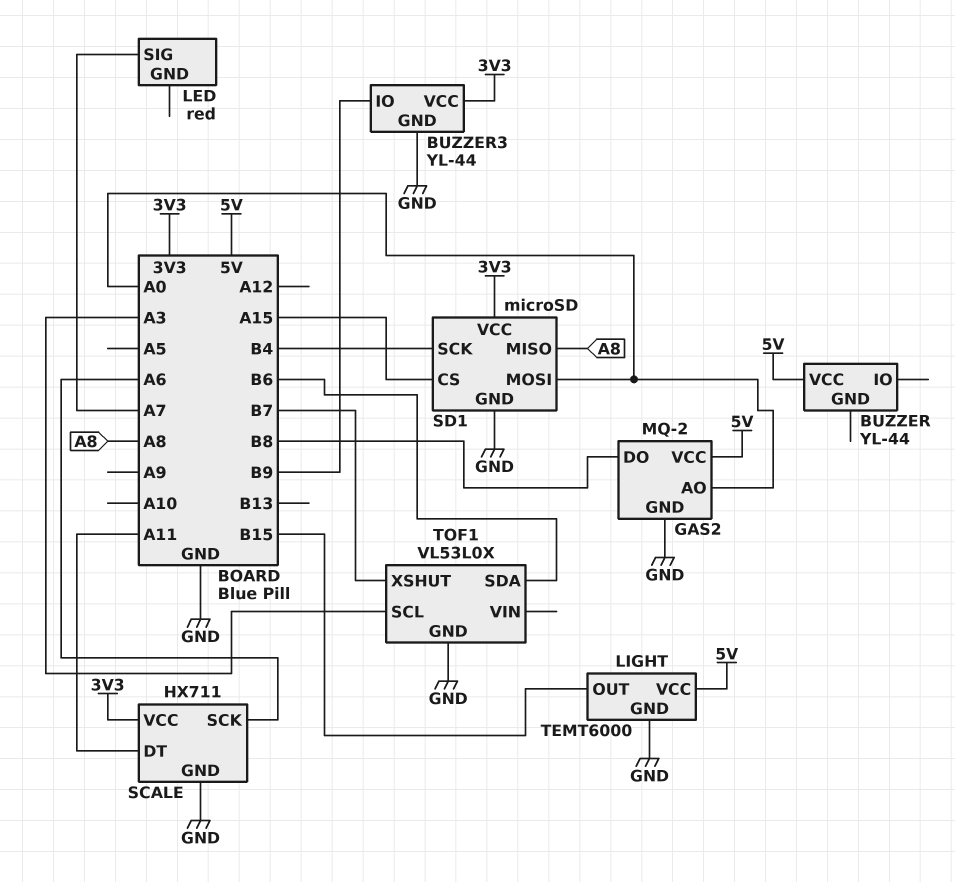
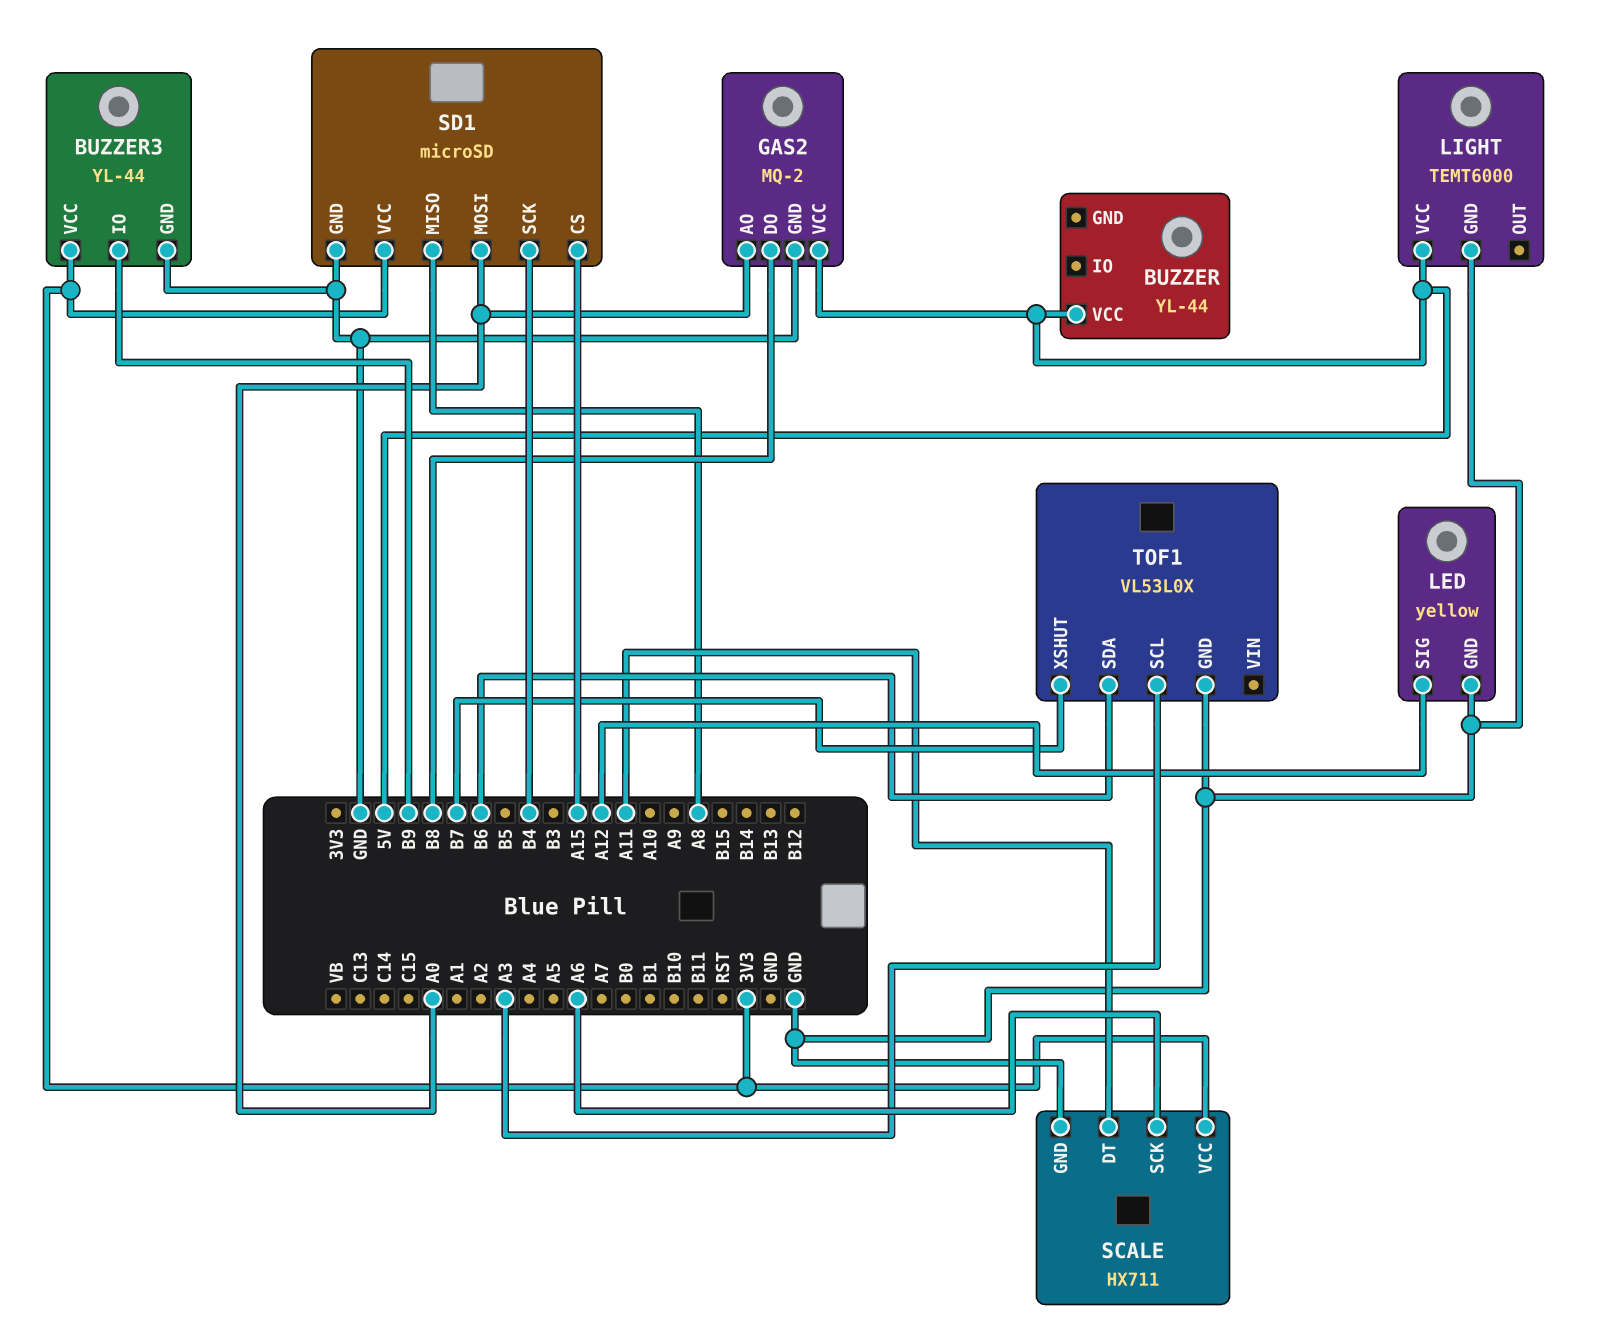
LED: red -> yellow
LED pin GND: none -> GND
LED pin SIG: A7 -> A12
LIGHT pin OUT: B15 -> none

